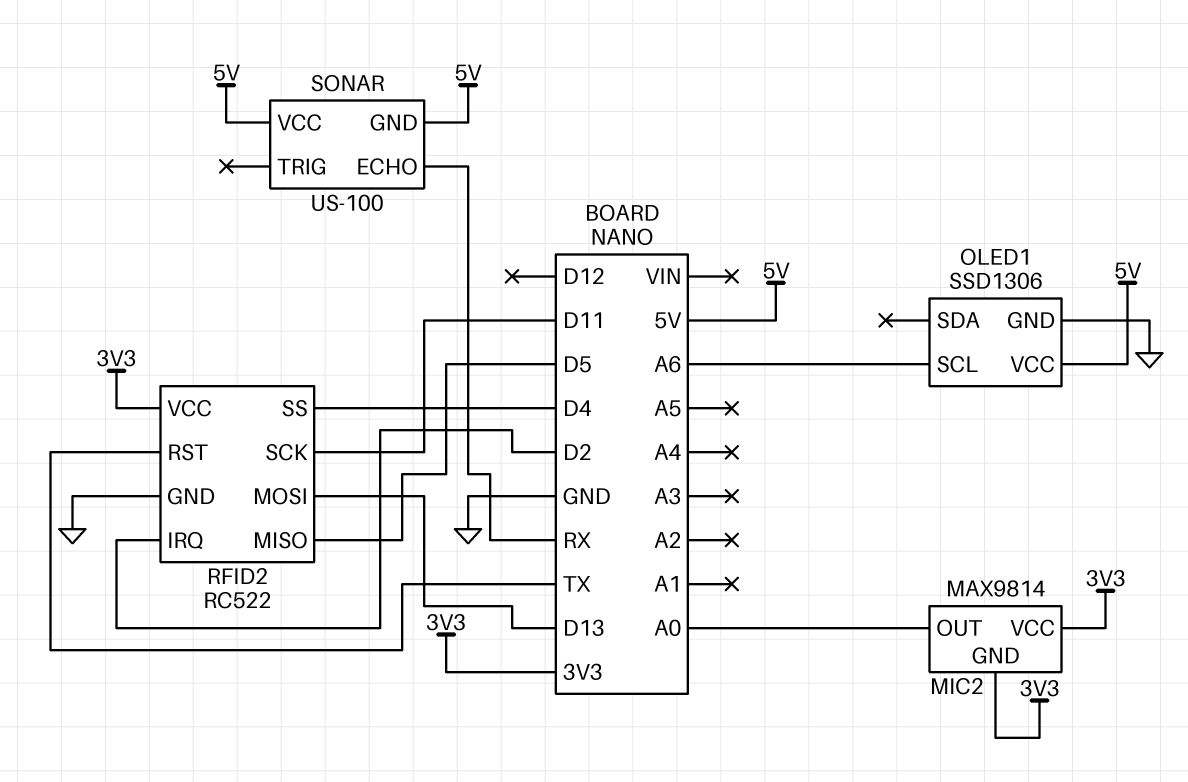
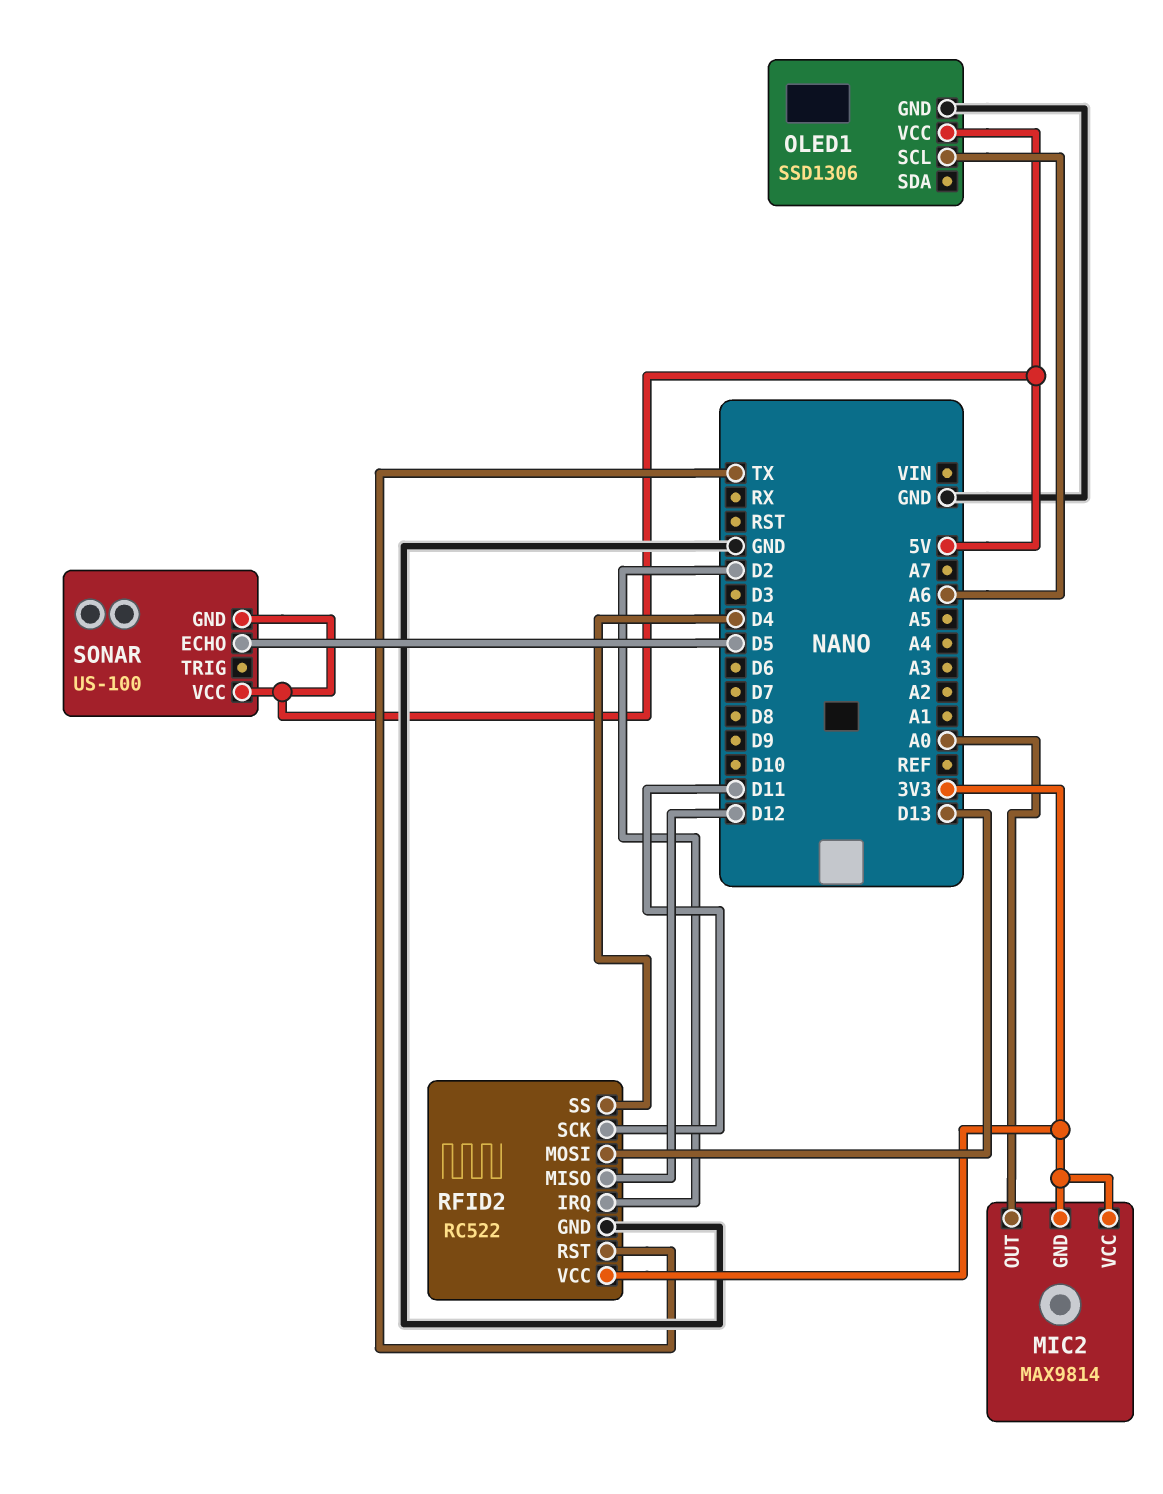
RFID2 pin MISO: D5 -> D12
SONAR pin ECHO: RX -> D5

